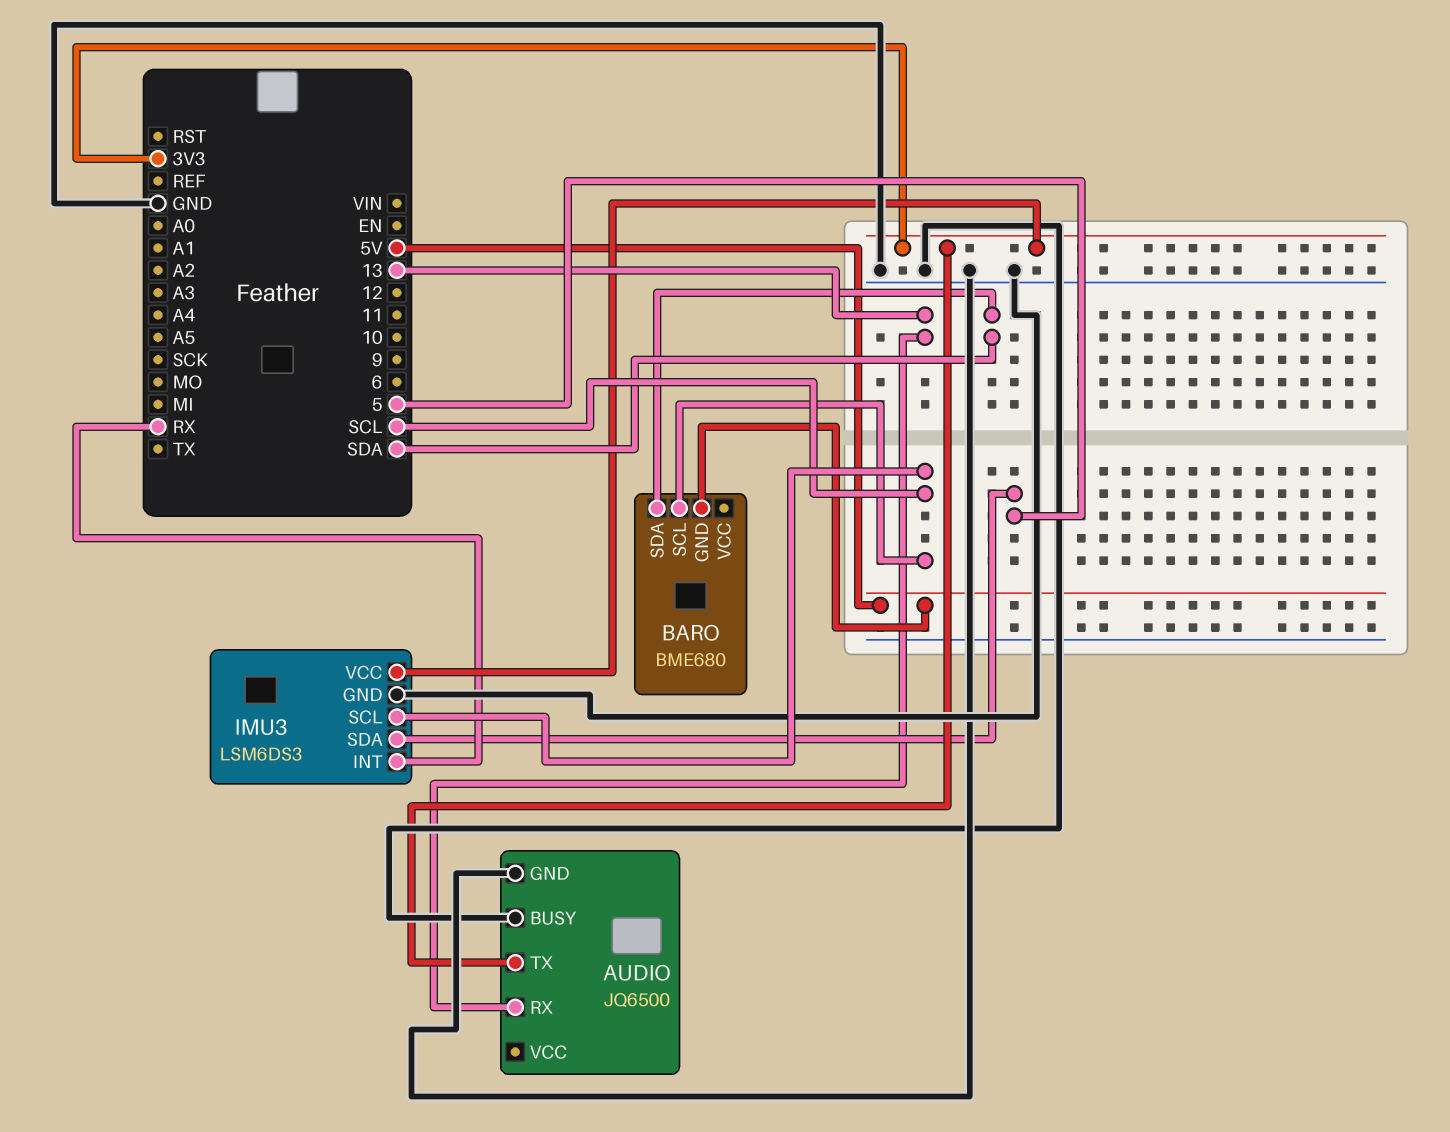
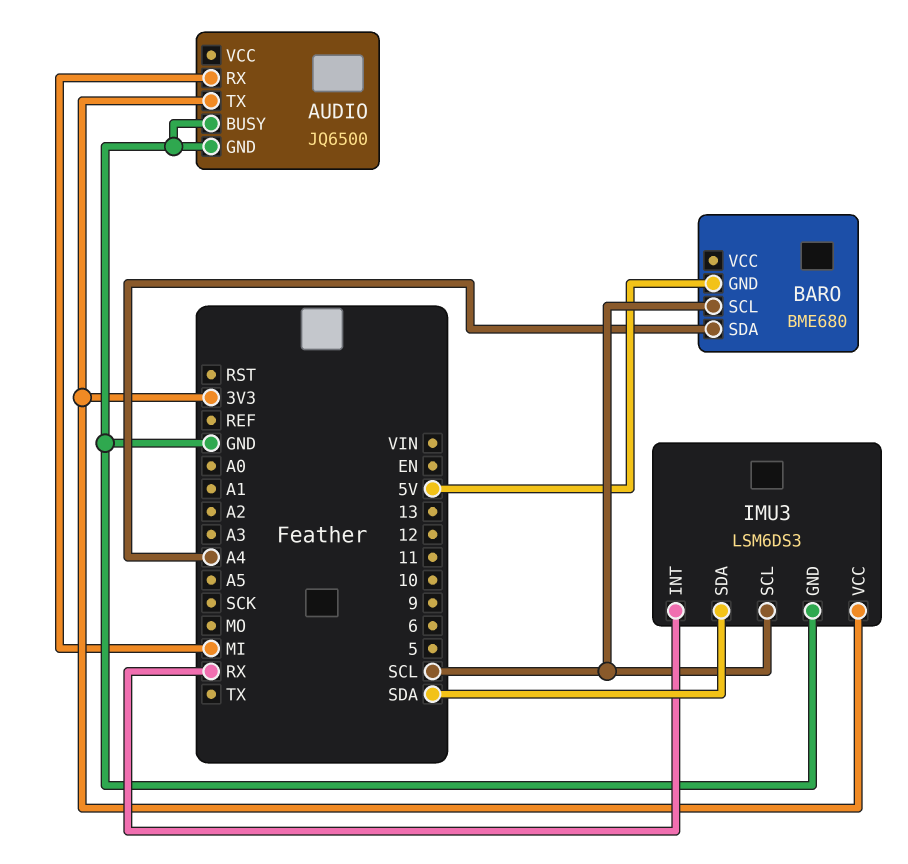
AUDIO pin RX: 13 -> MI
BARO pin SDA: SDA -> A4
IMU3 pin SDA: 5 -> SDA

